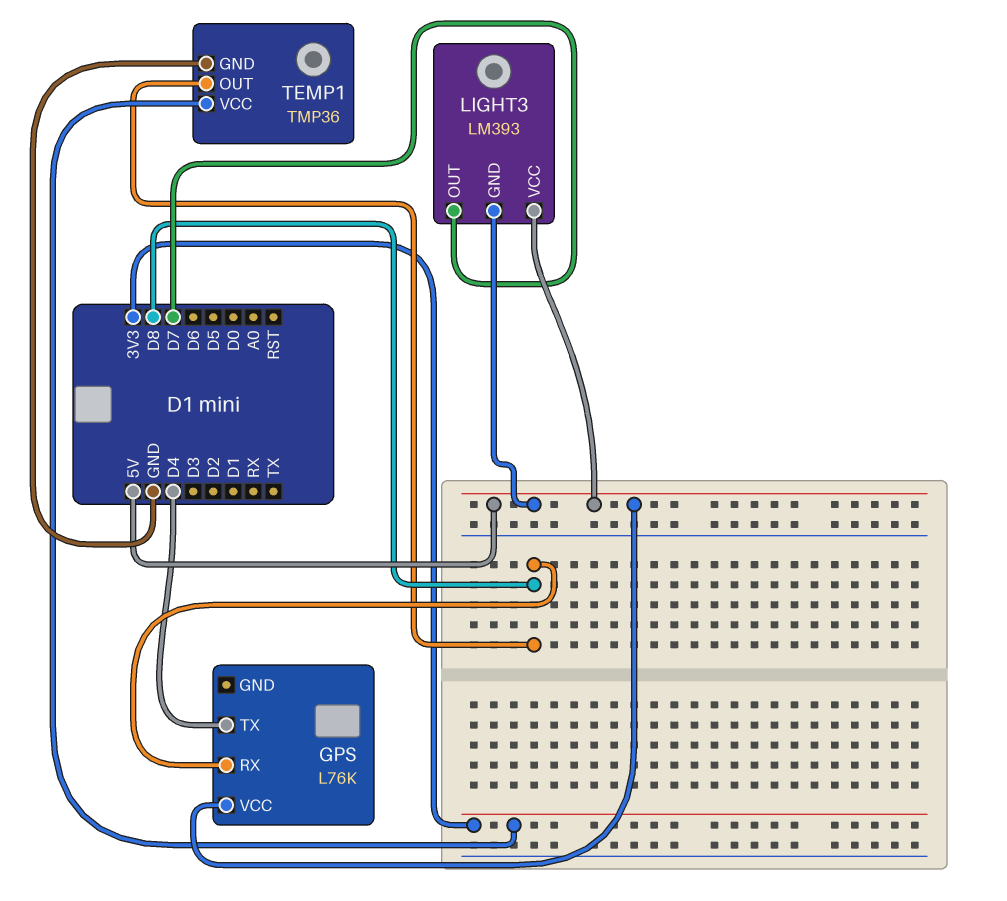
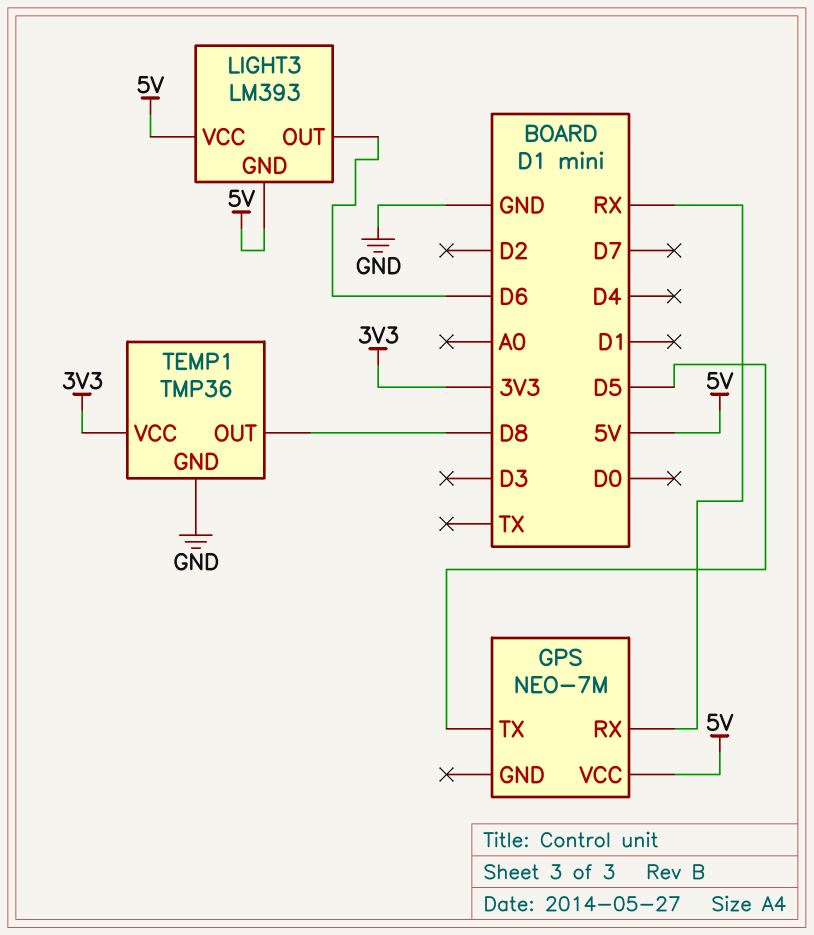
GPS: L76K -> NEO-7M
GPS pin RX: D8 -> RX
GPS pin TX: D4 -> D5
LIGHT3 pin OUT: D7 -> D6

